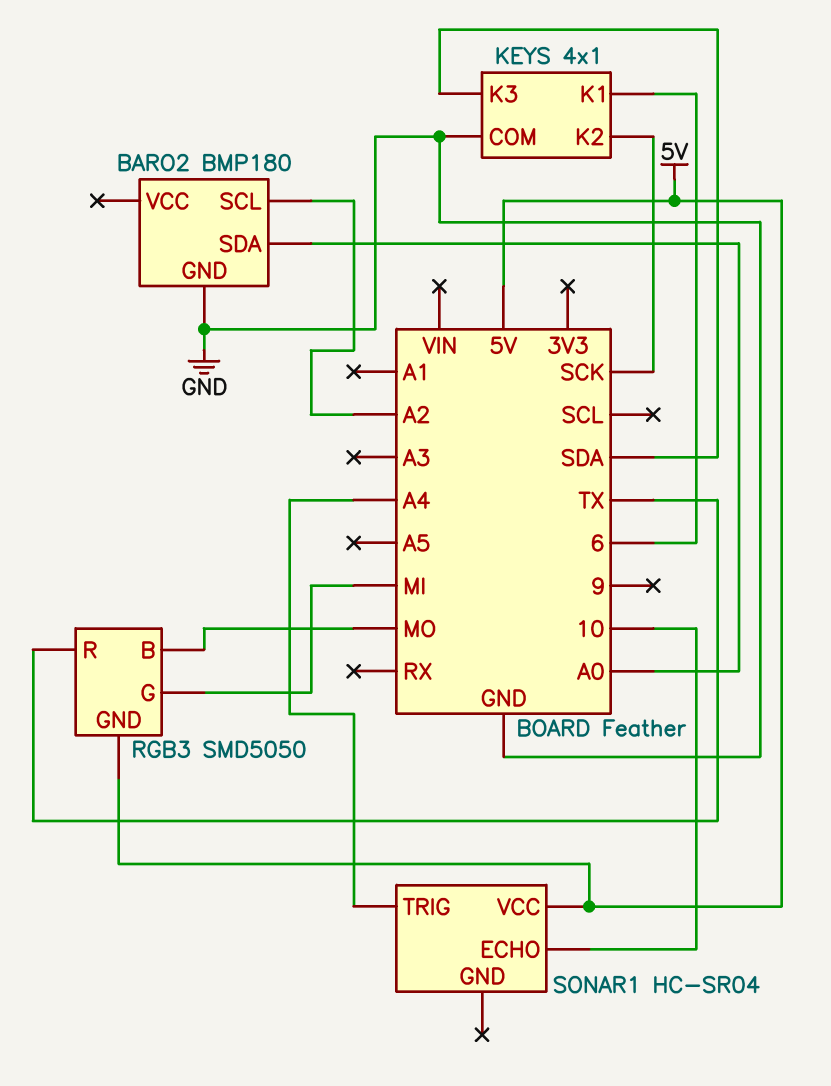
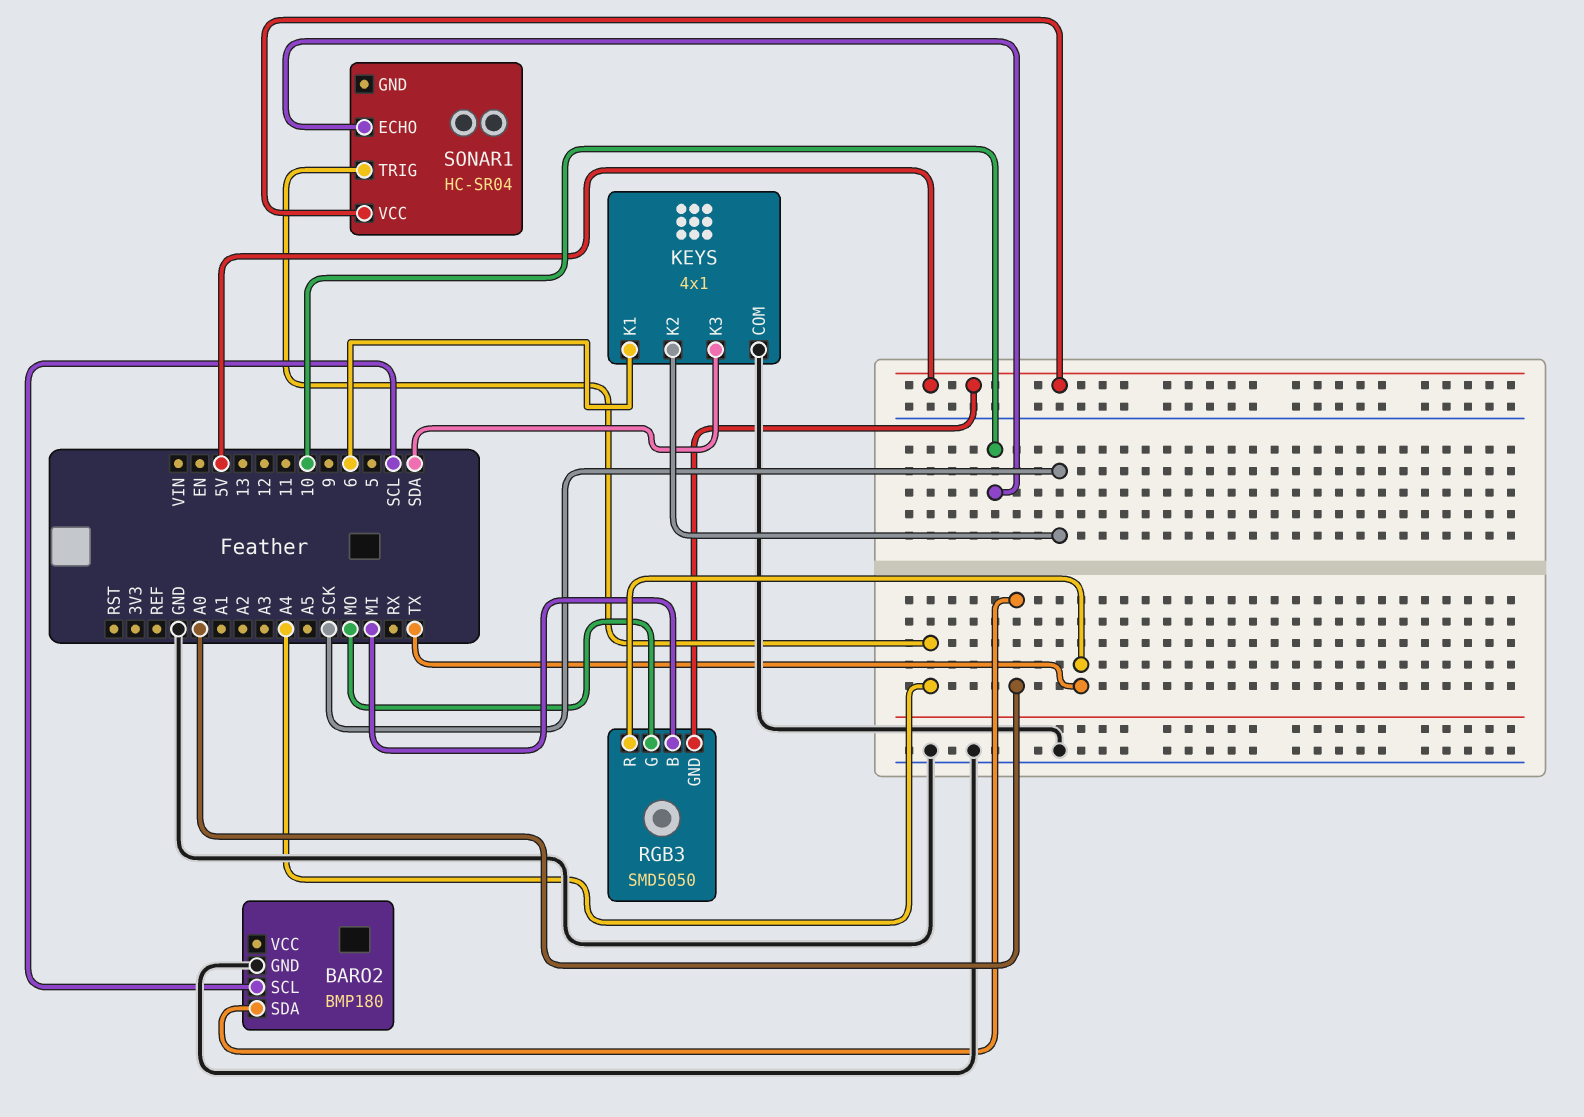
BARO2 pin SCL: A2 -> SCL
RGB3 pin B: MO -> MI
RGB3 pin G: MI -> MO

